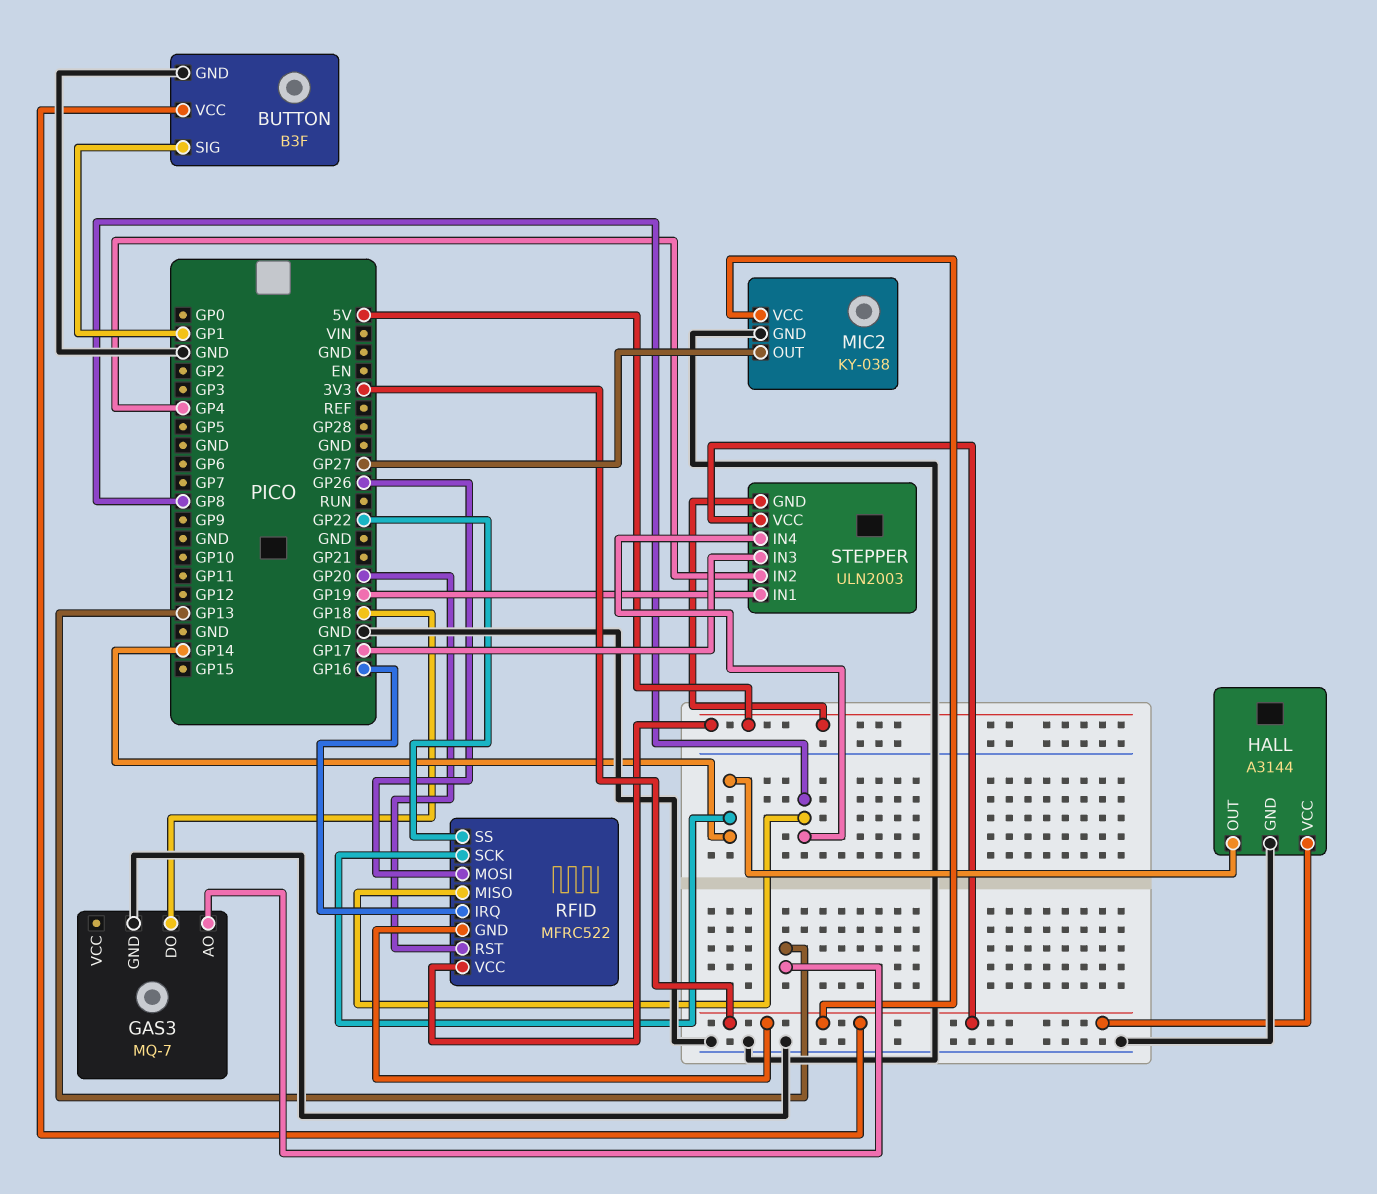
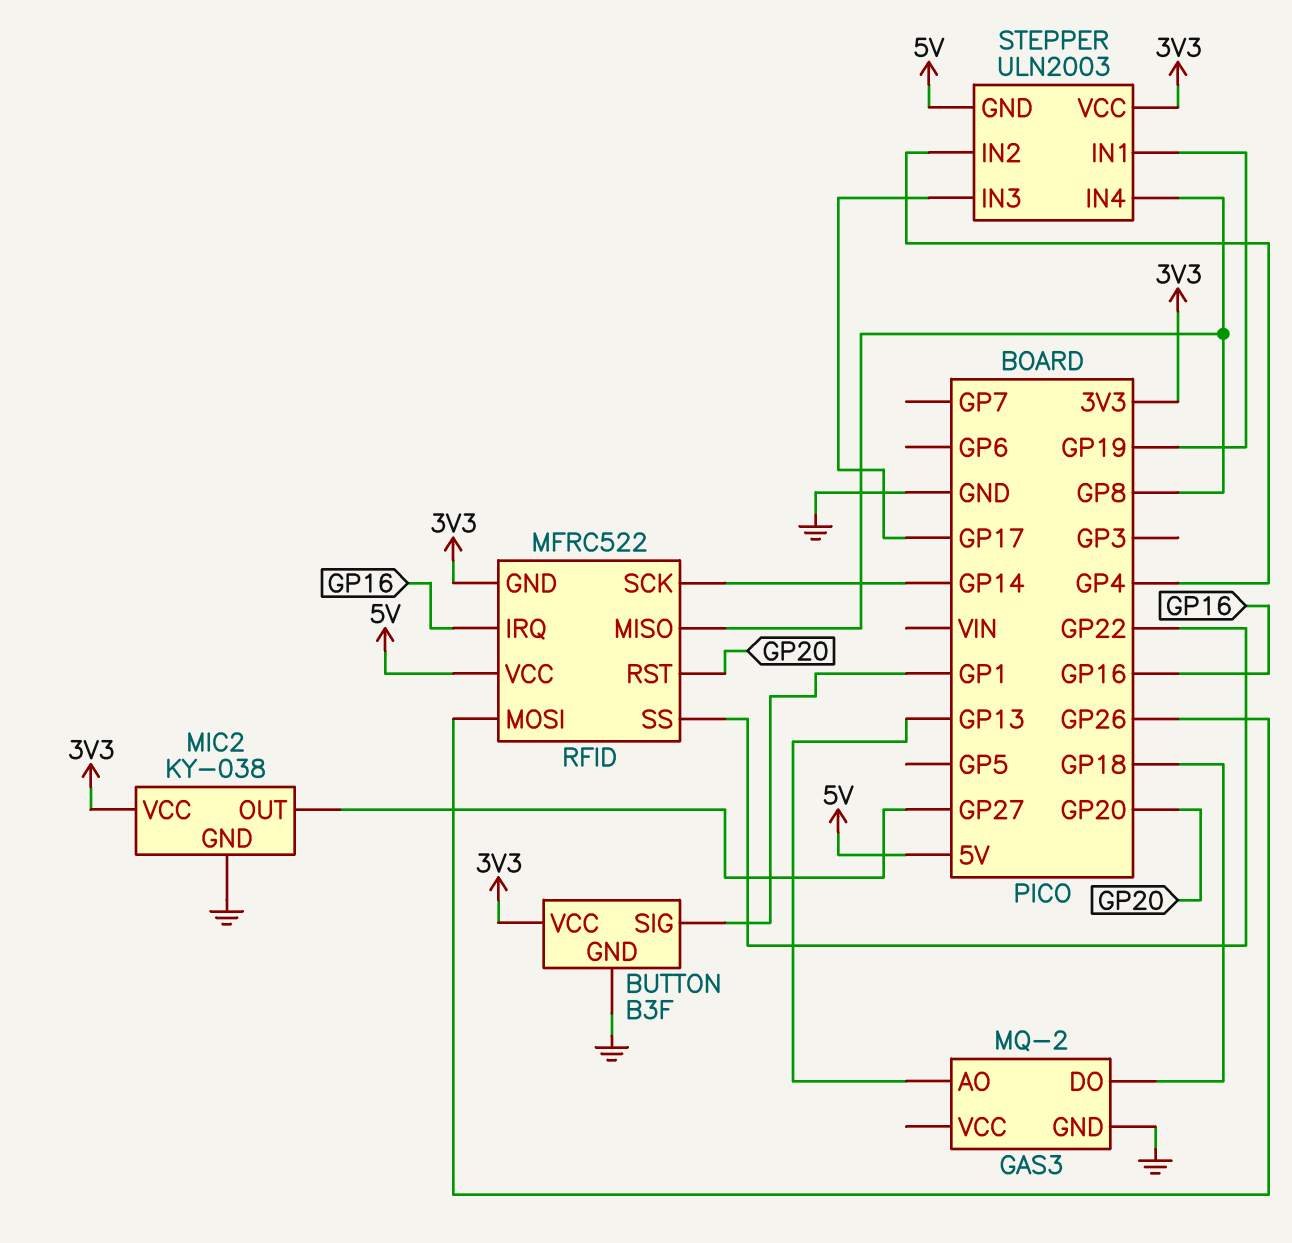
GAS3: MQ-7 -> MQ-2
HALL: A3144 -> none
HALL pin GND: GND -> none
HALL pin OUT: GP14 -> none
HALL pin VCC: 3V3 -> none

